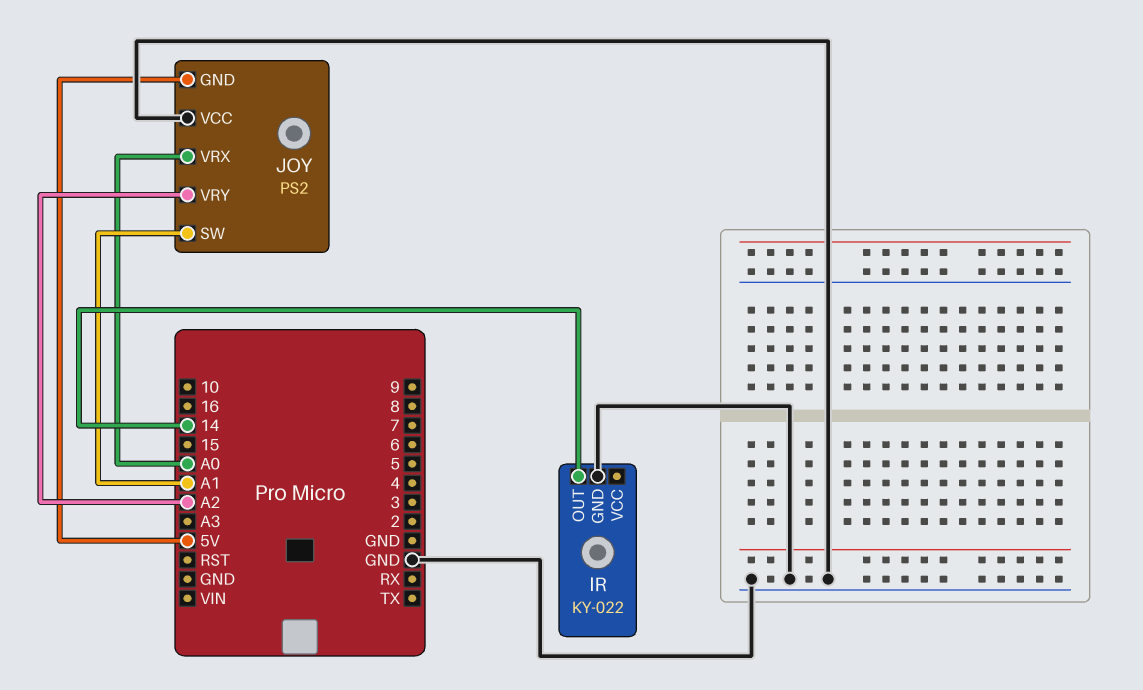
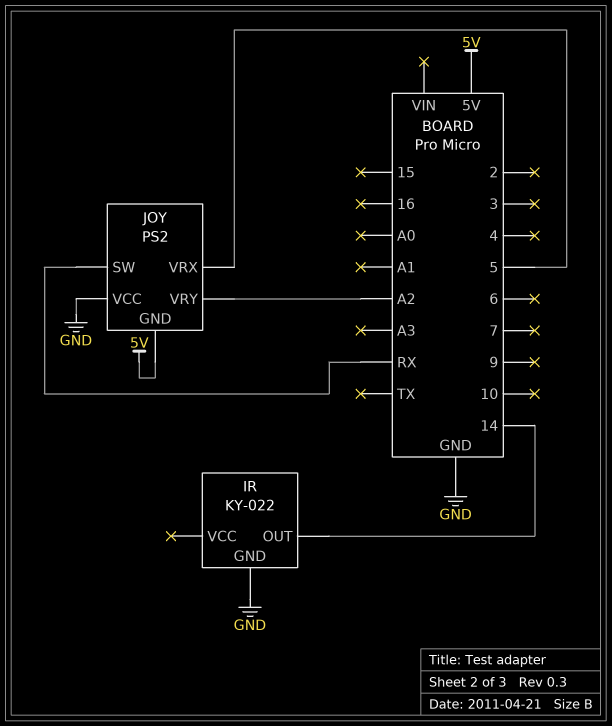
JOY pin SW: A1 -> RX
JOY pin VRX: A0 -> 5

